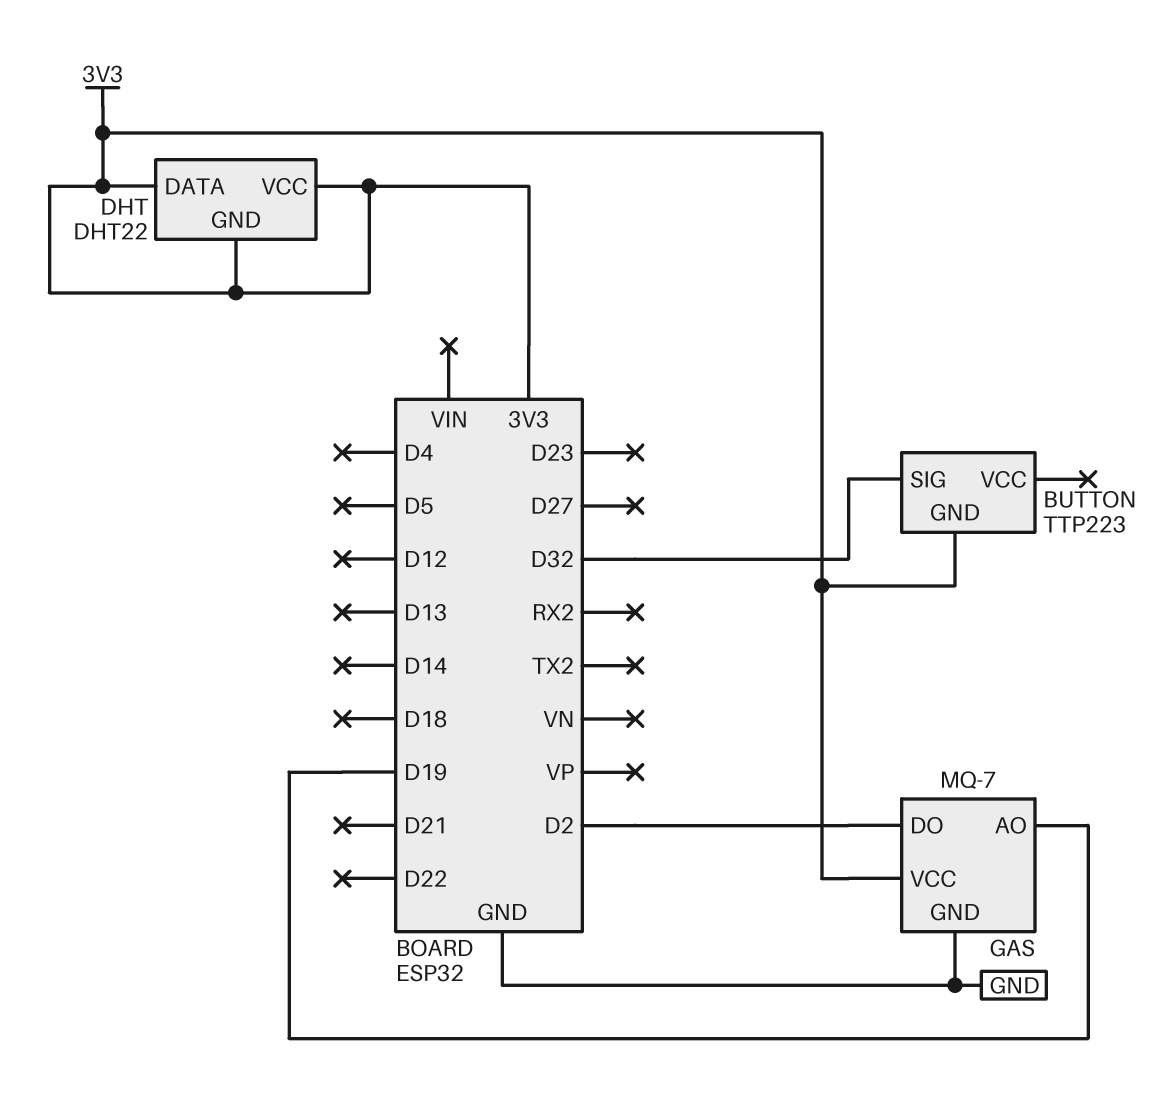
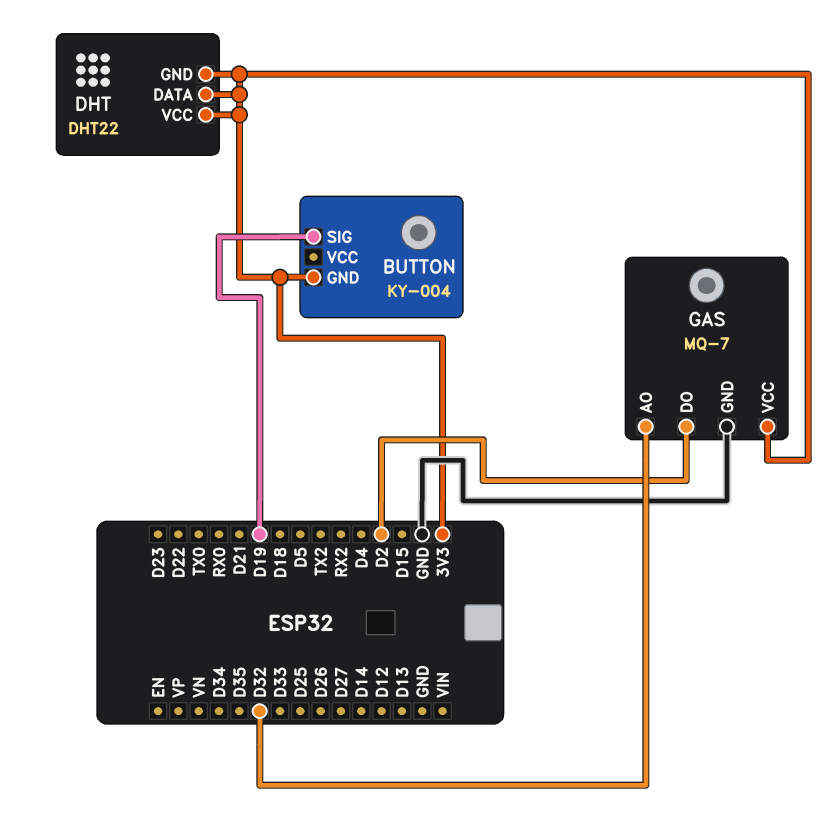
BUTTON: TTP223 -> KY-004
BUTTON pin SIG: D32 -> D19
GAS pin AO: D19 -> D32

